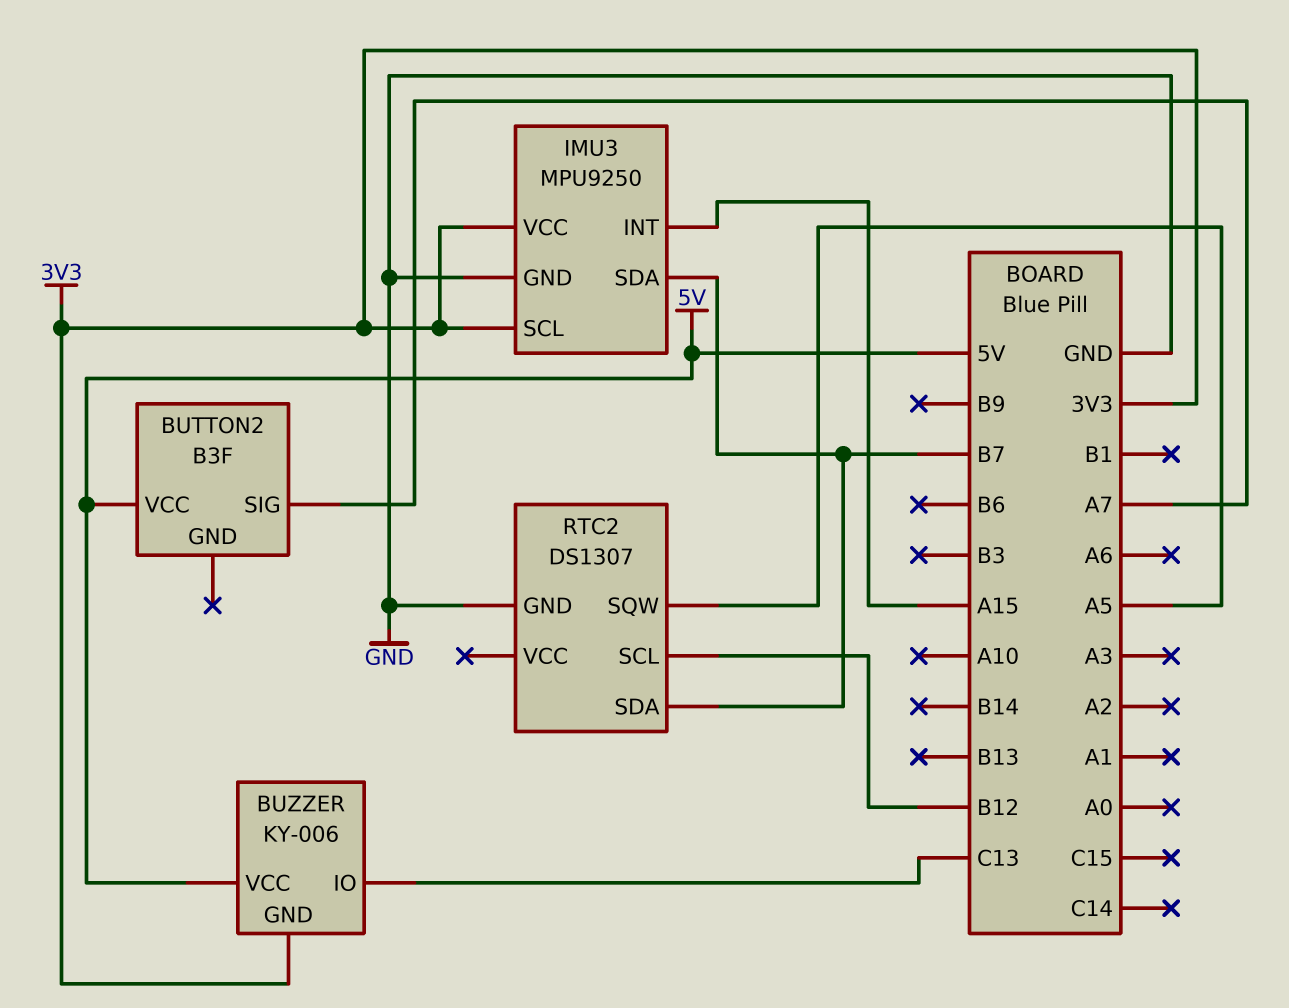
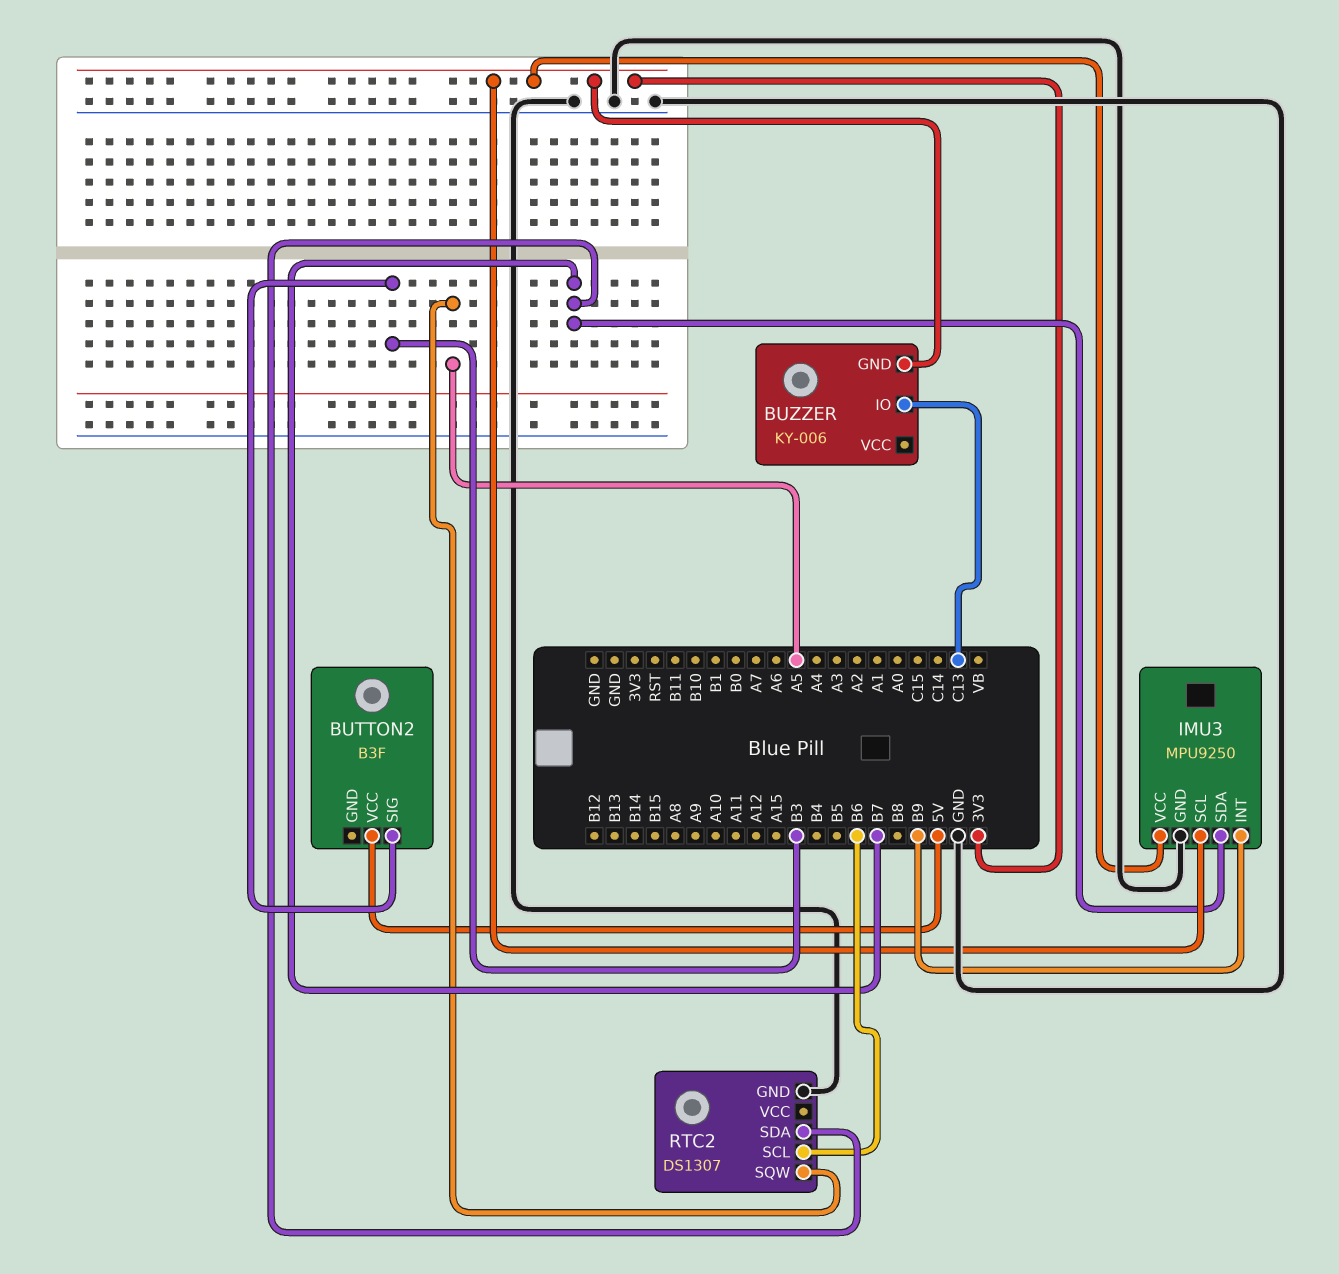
BUTTON2 pin SIG: A7 -> B3
BUZZER pin VCC: 5V -> none
IMU3 pin INT: A15 -> B9
RTC2 pin SCL: B12 -> B6

